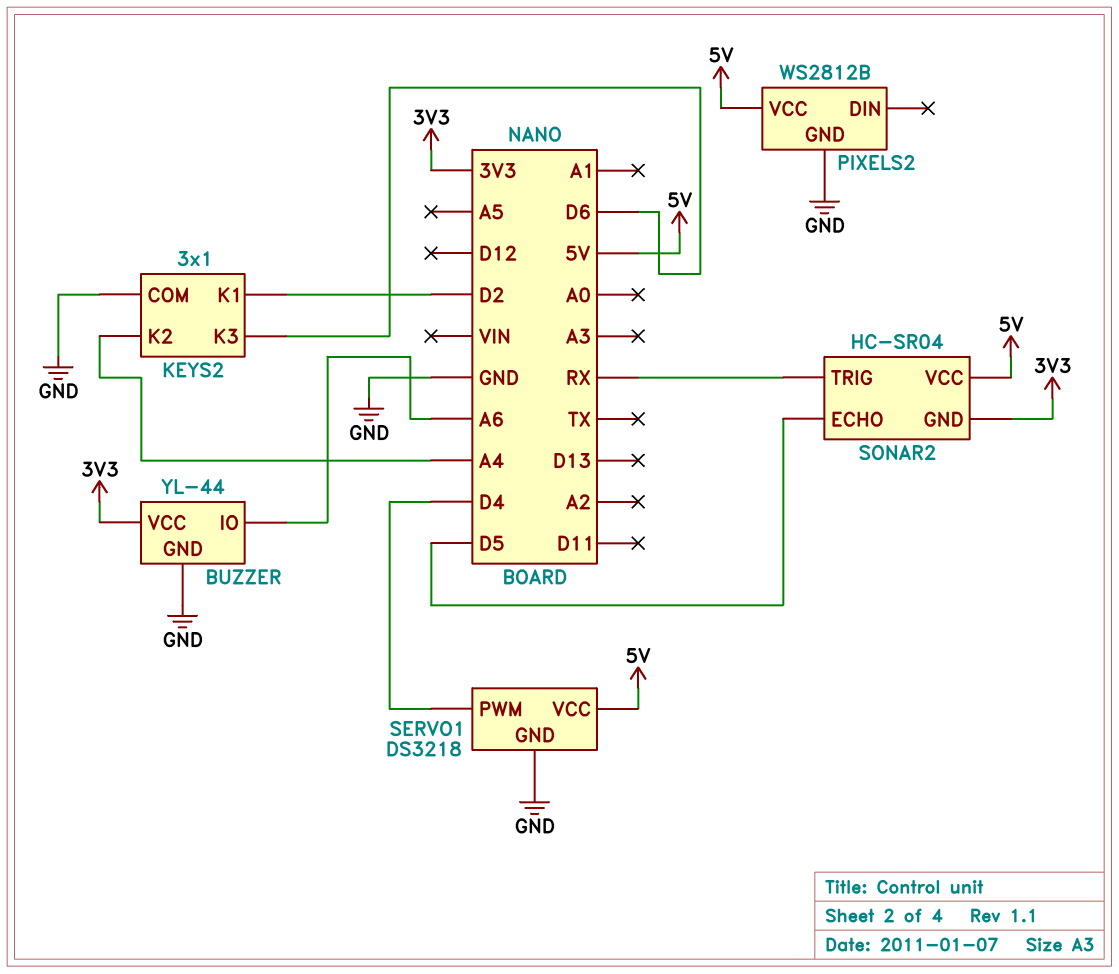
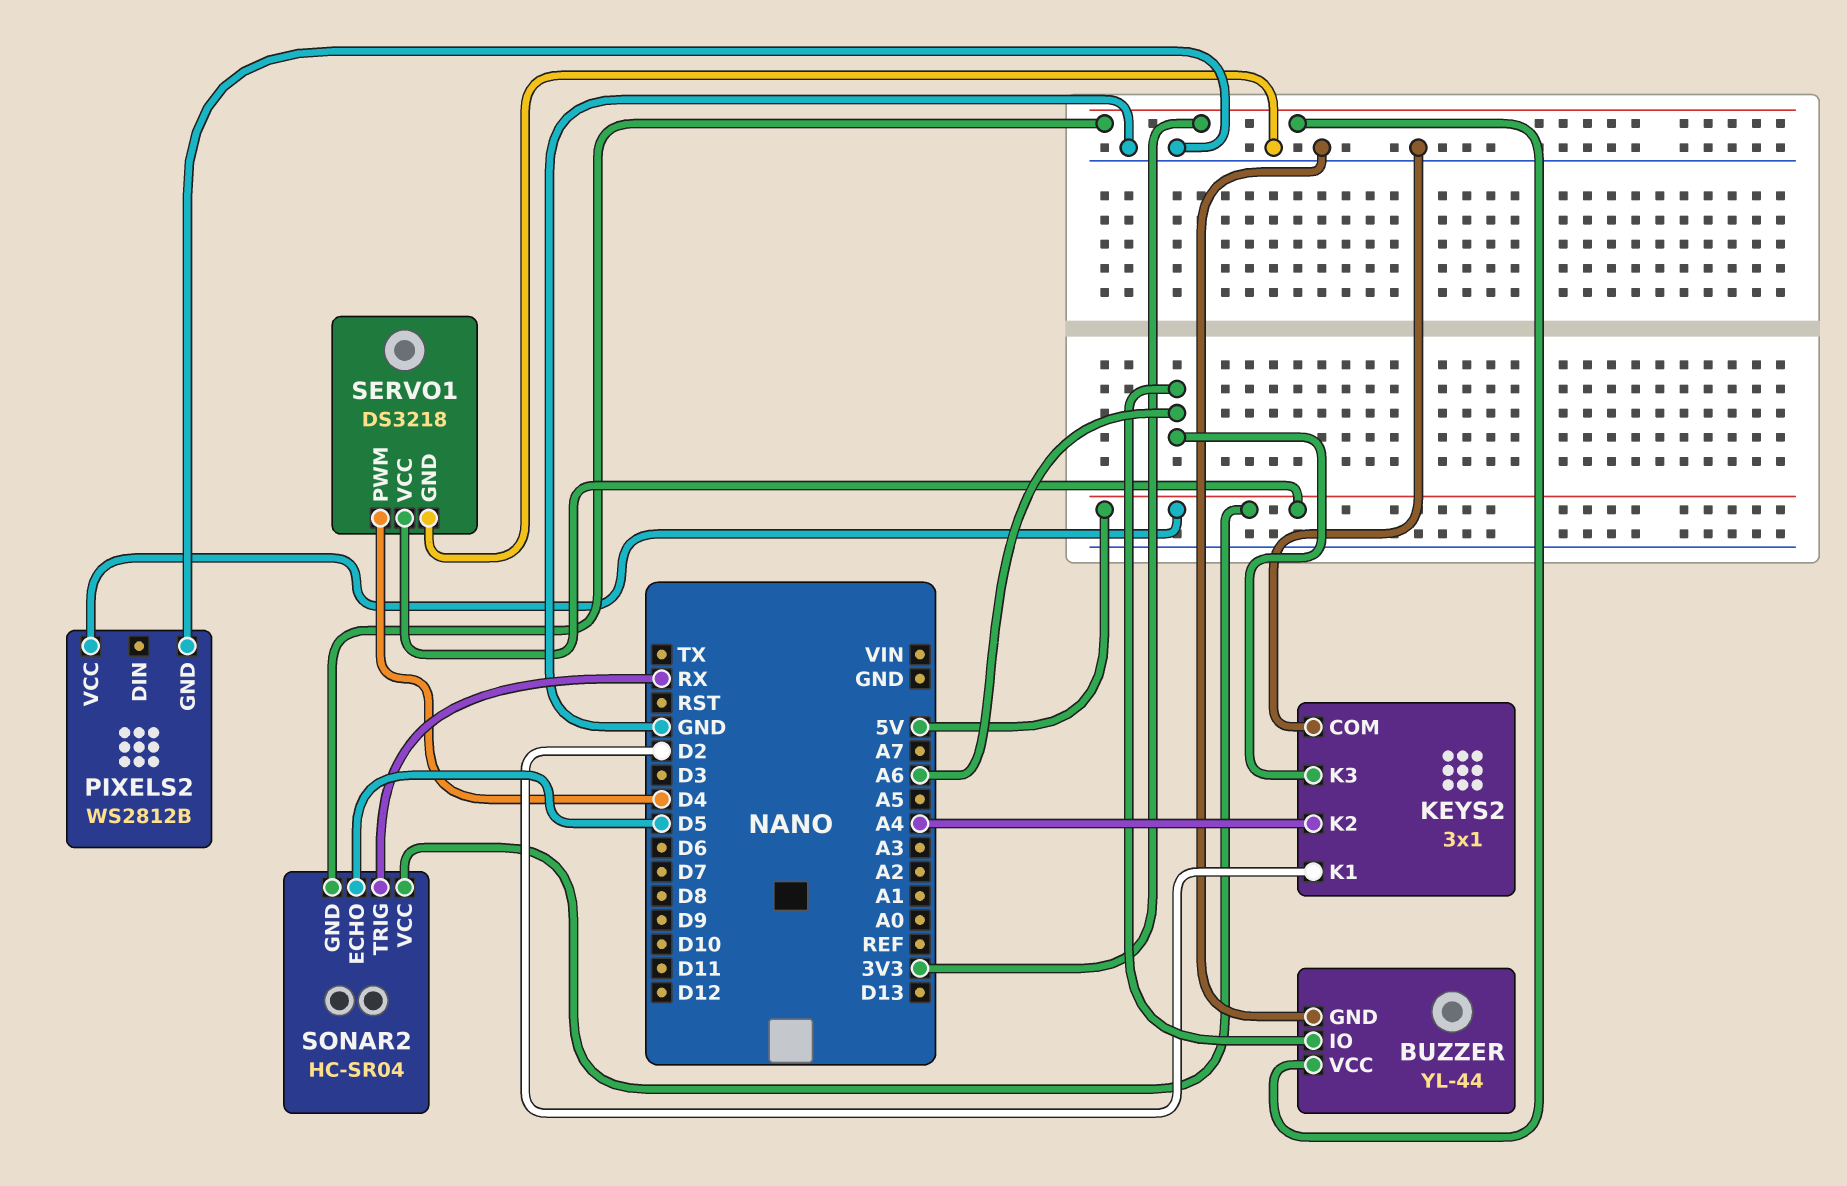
KEYS2 pin K3: D6 -> A6

